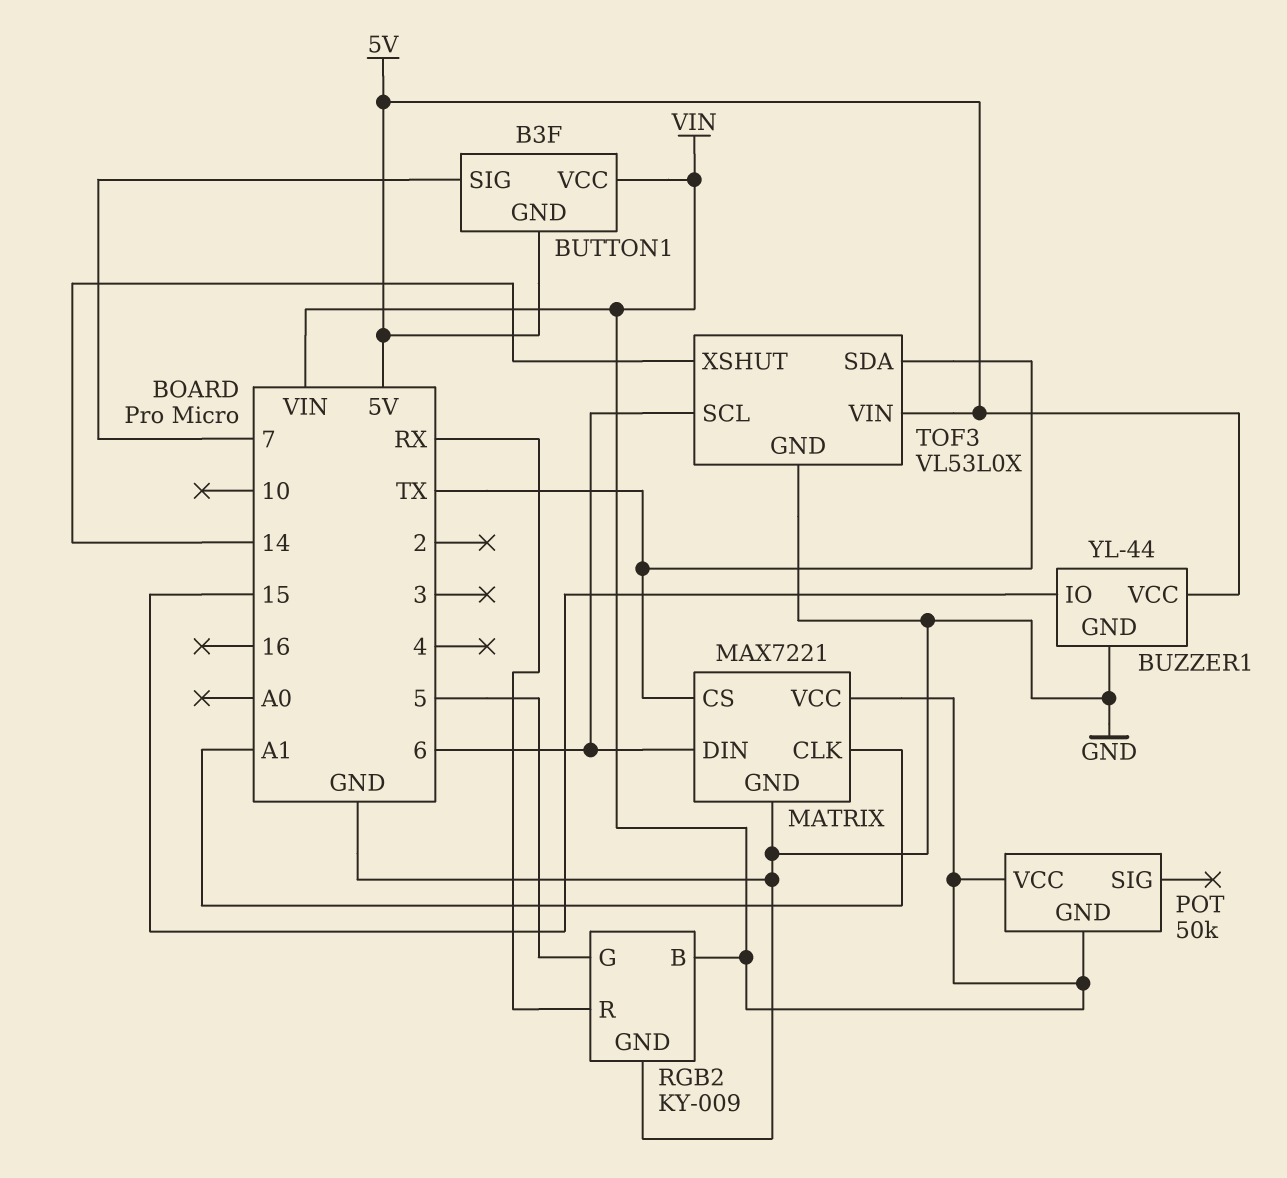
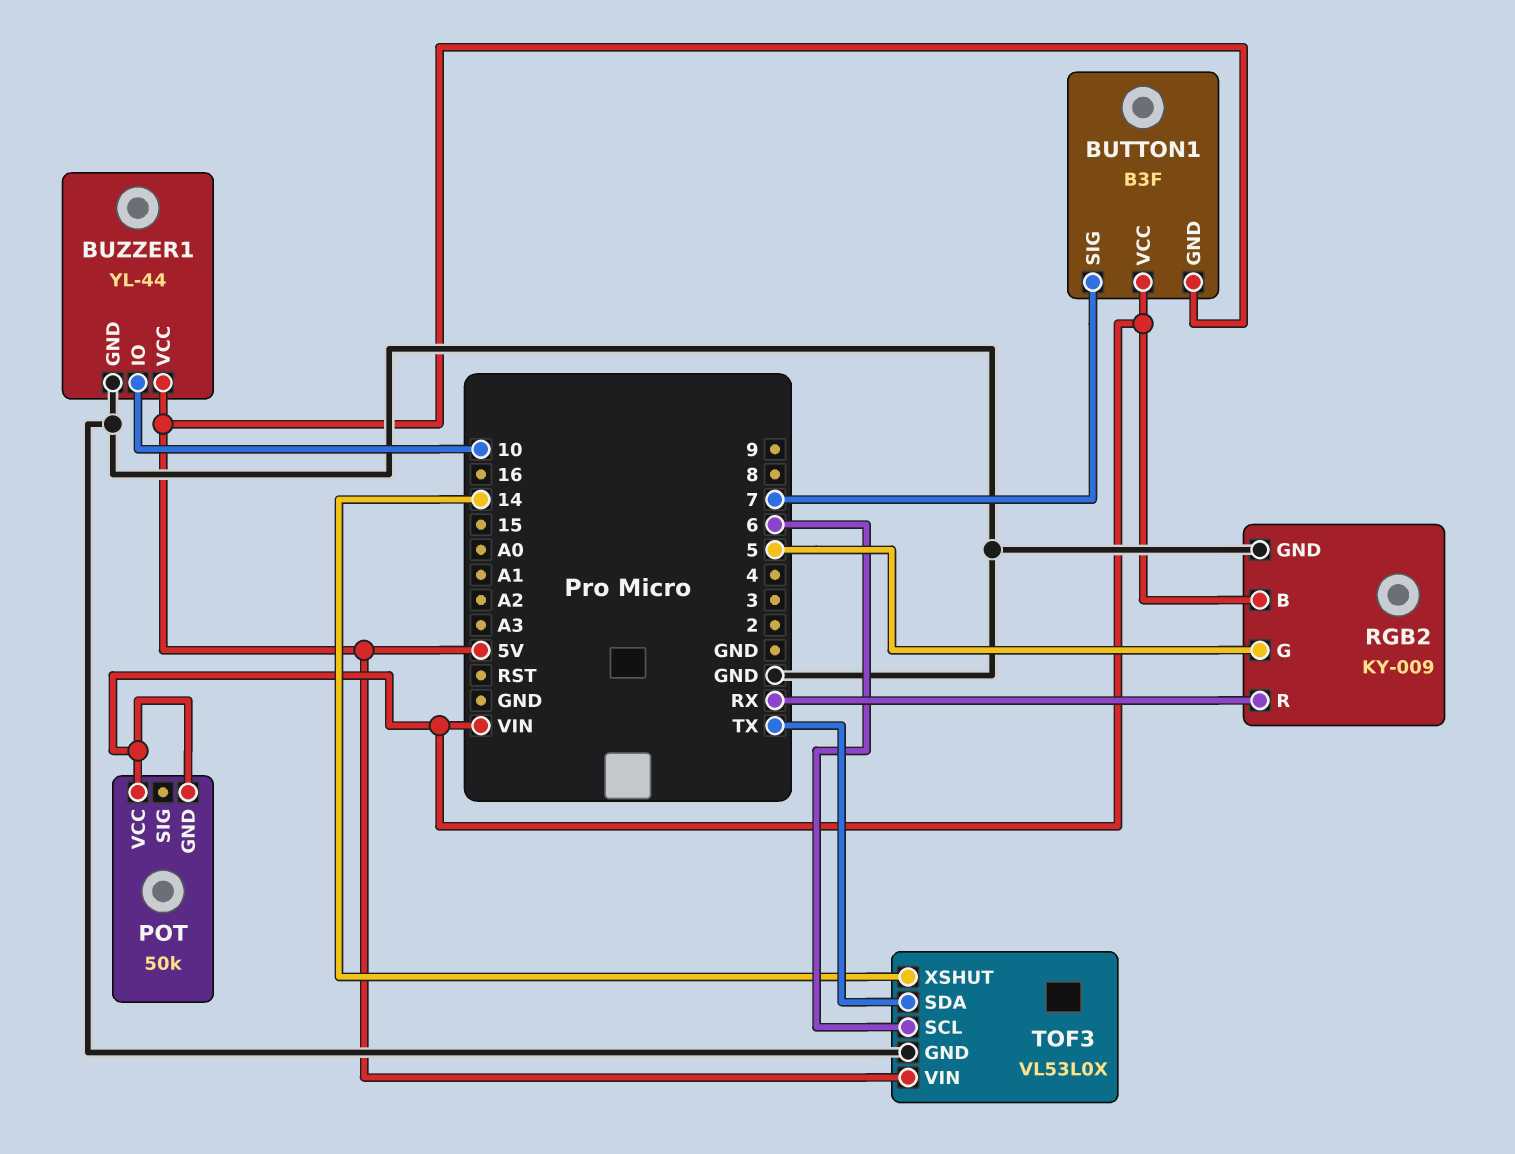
BUZZER1 pin IO: 15 -> 10
MATRIX: MAX7221 -> none
MATRIX pin CLK: A1 -> none
MATRIX pin CS: TX -> none
MATRIX pin DIN: 6 -> none
MATRIX pin GND: GND -> none
MATRIX pin VCC: VIN -> none

